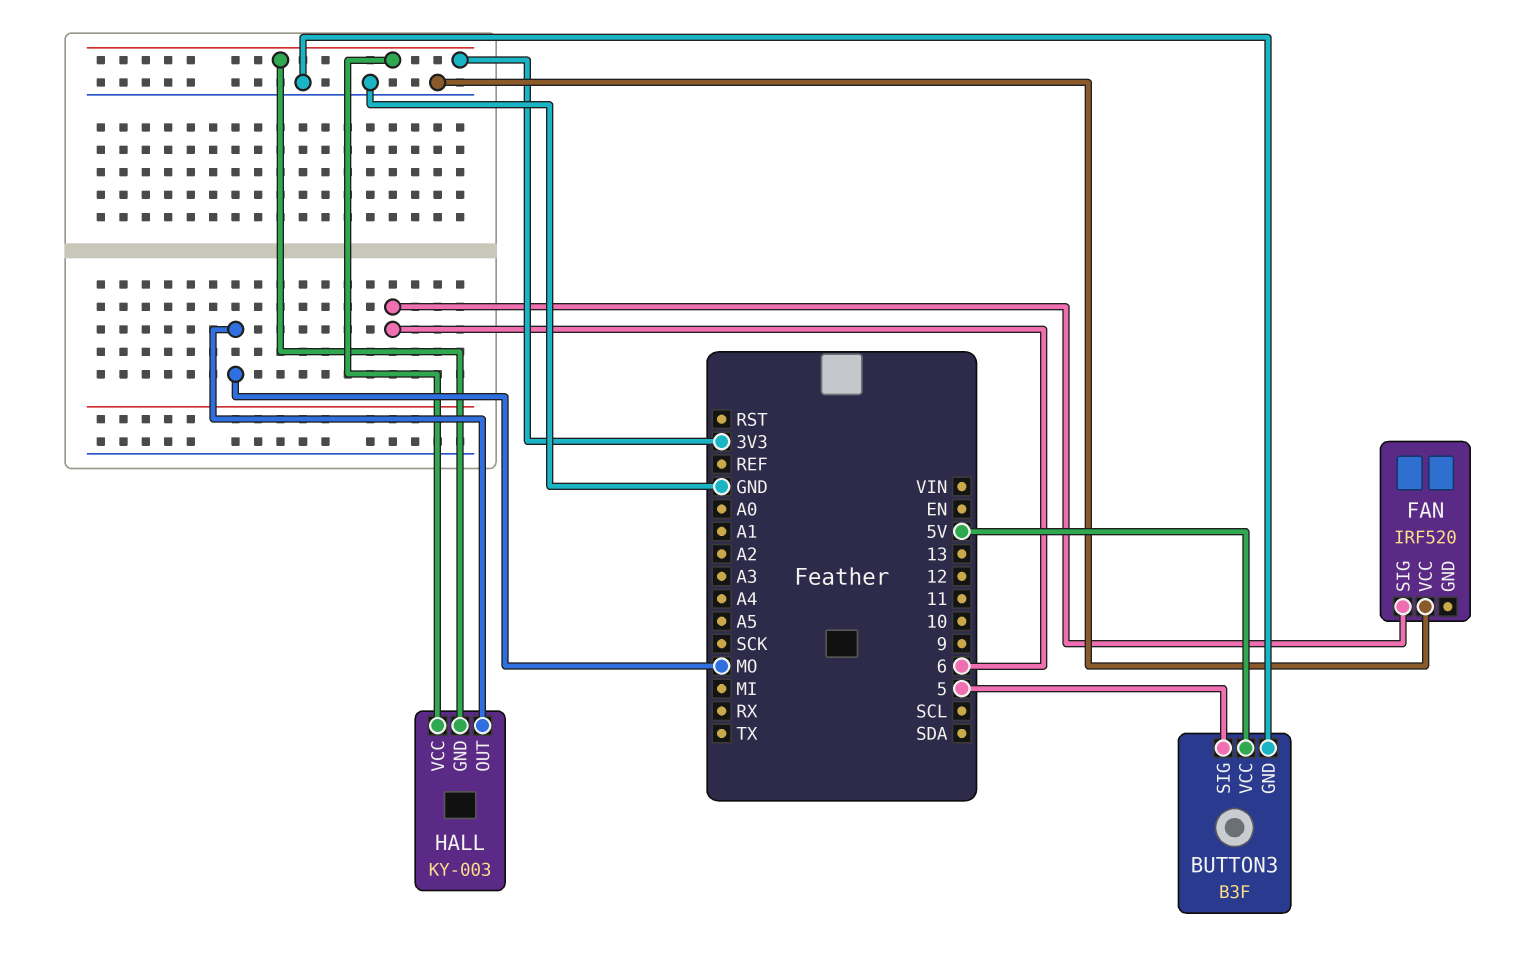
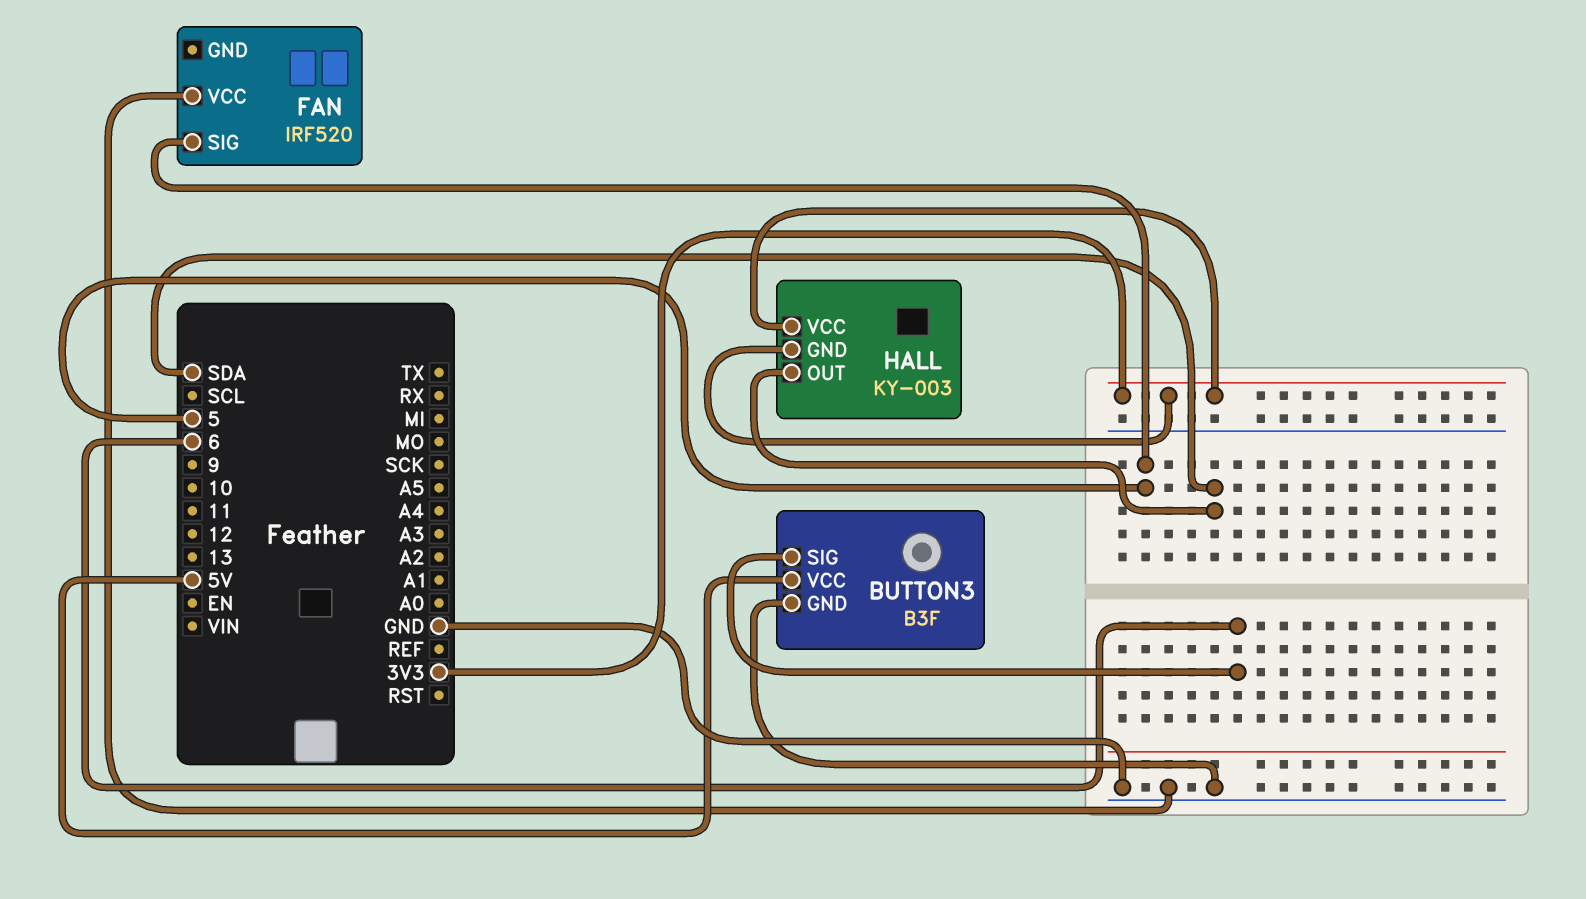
BUTTON3 pin SIG: 5 -> 6
FAN pin SIG: 6 -> 5
HALL pin OUT: MO -> SDA

